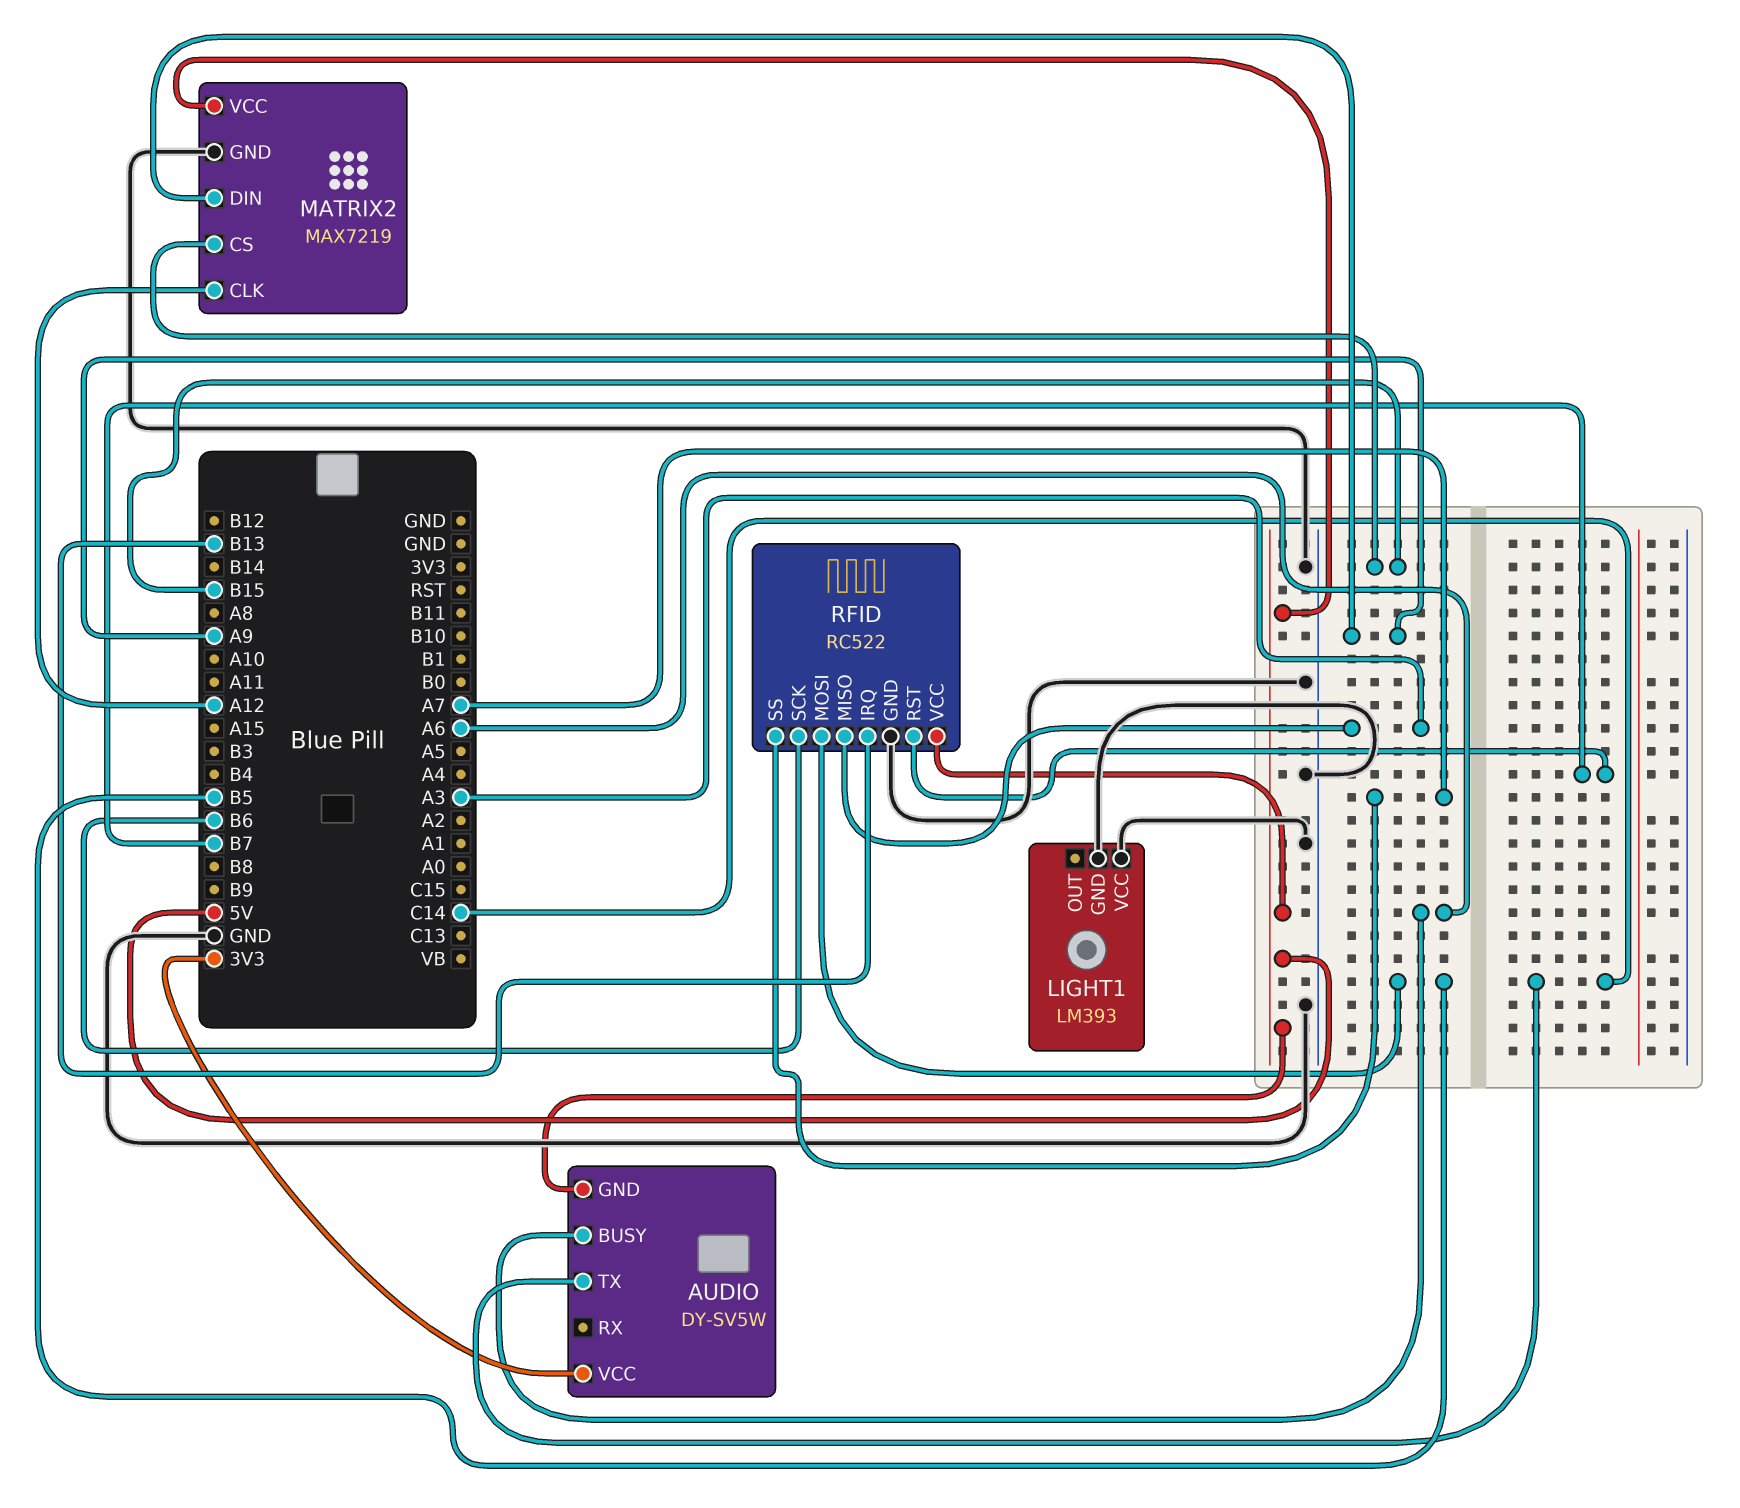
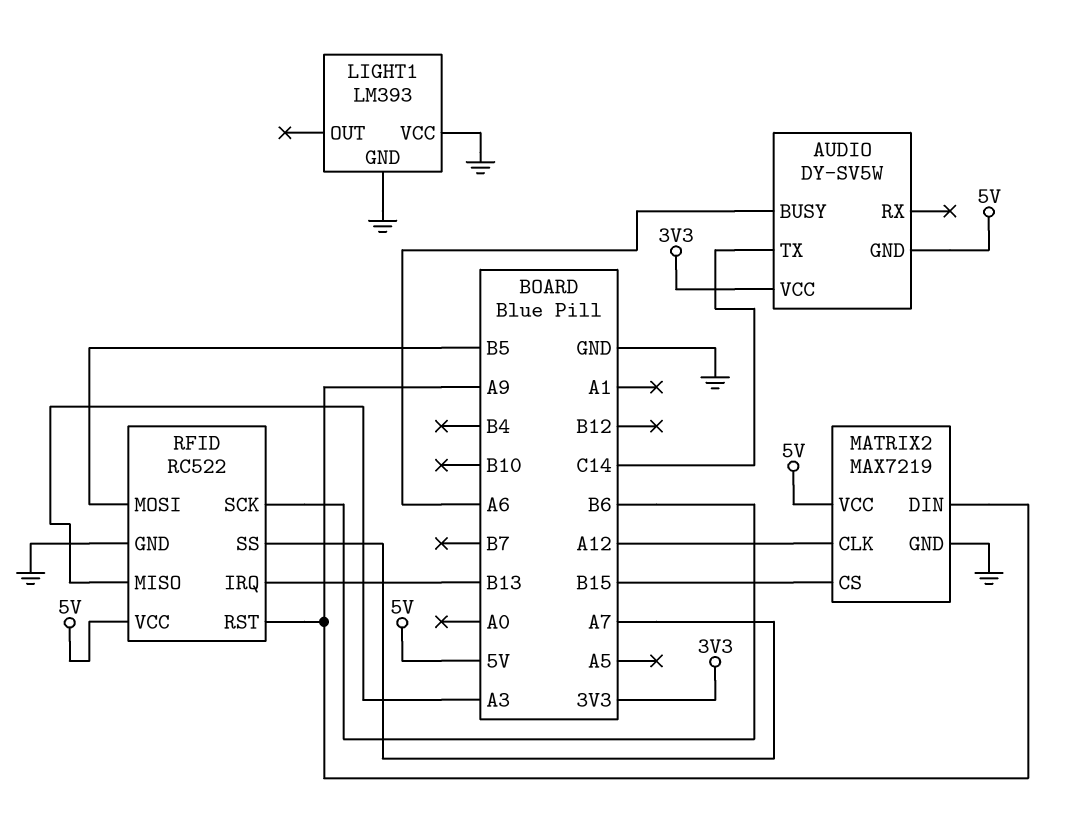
RFID pin RST: B7 -> A9

